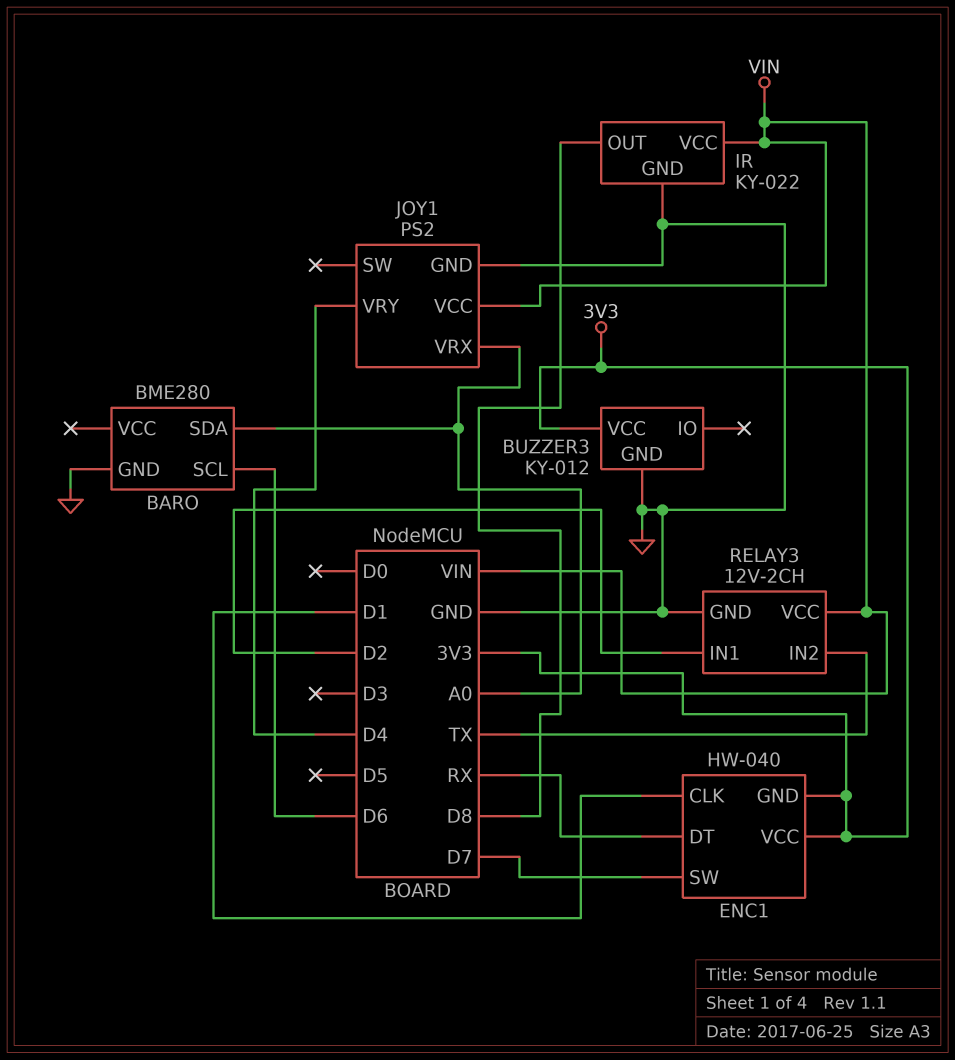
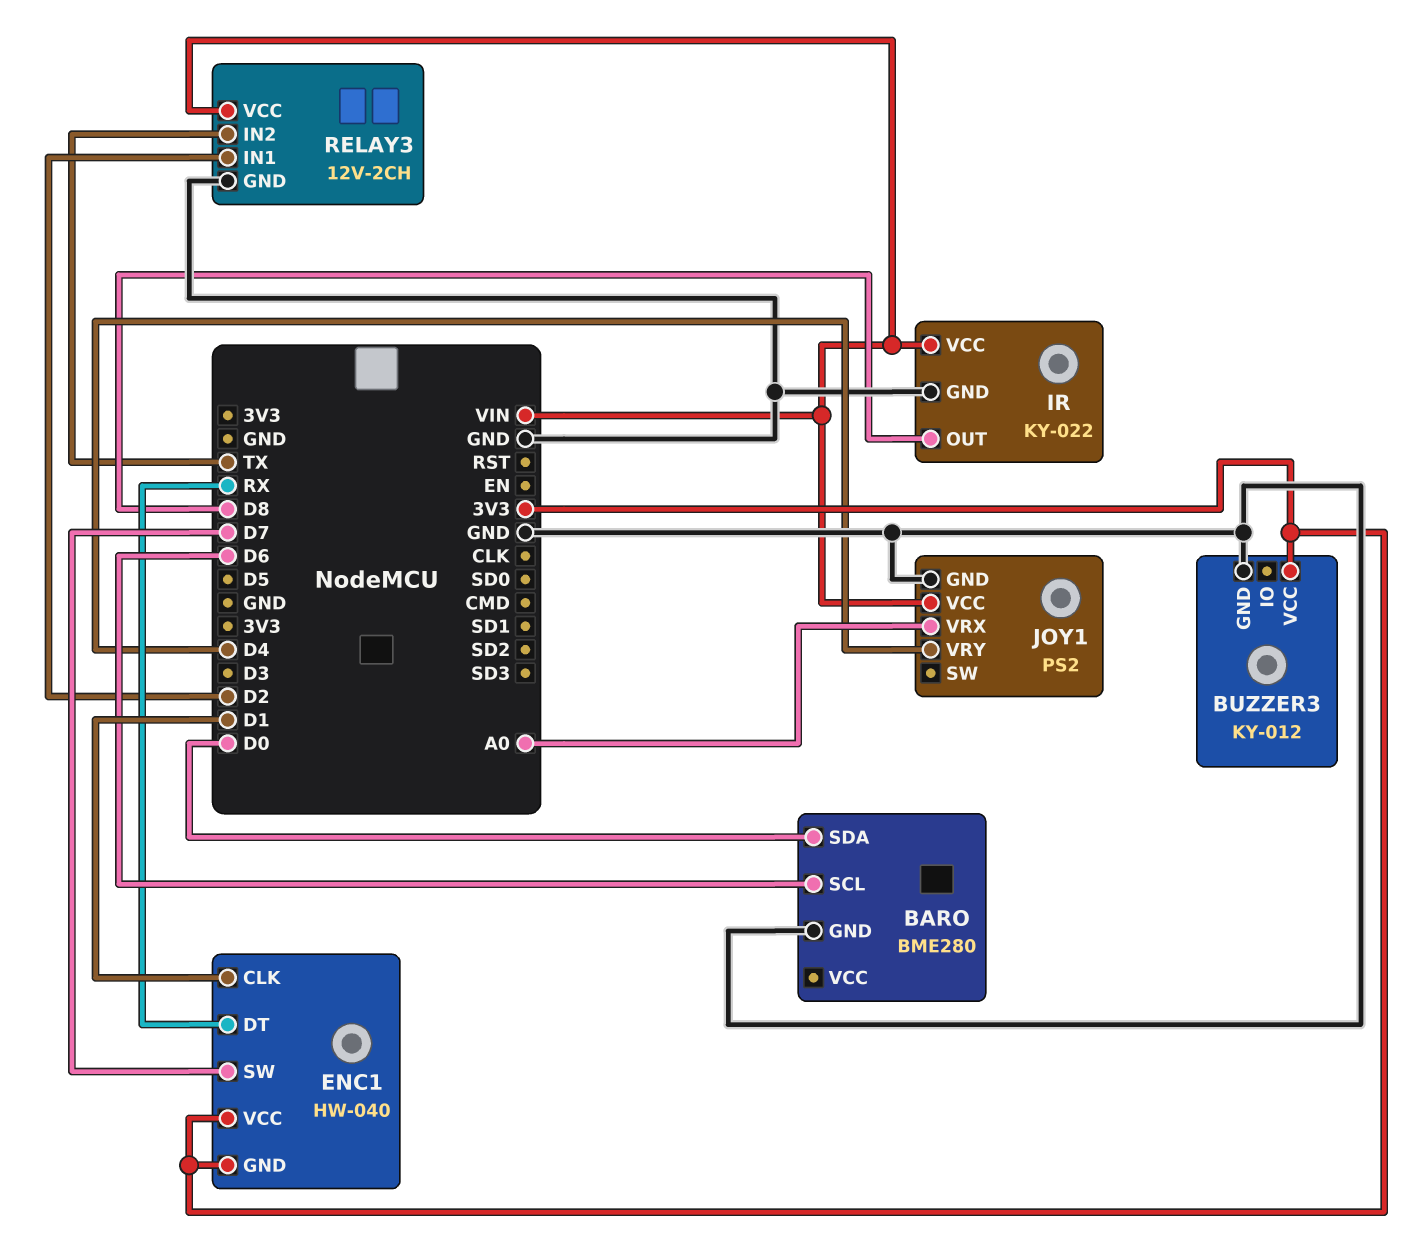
BARO pin SDA: A0 -> D0

